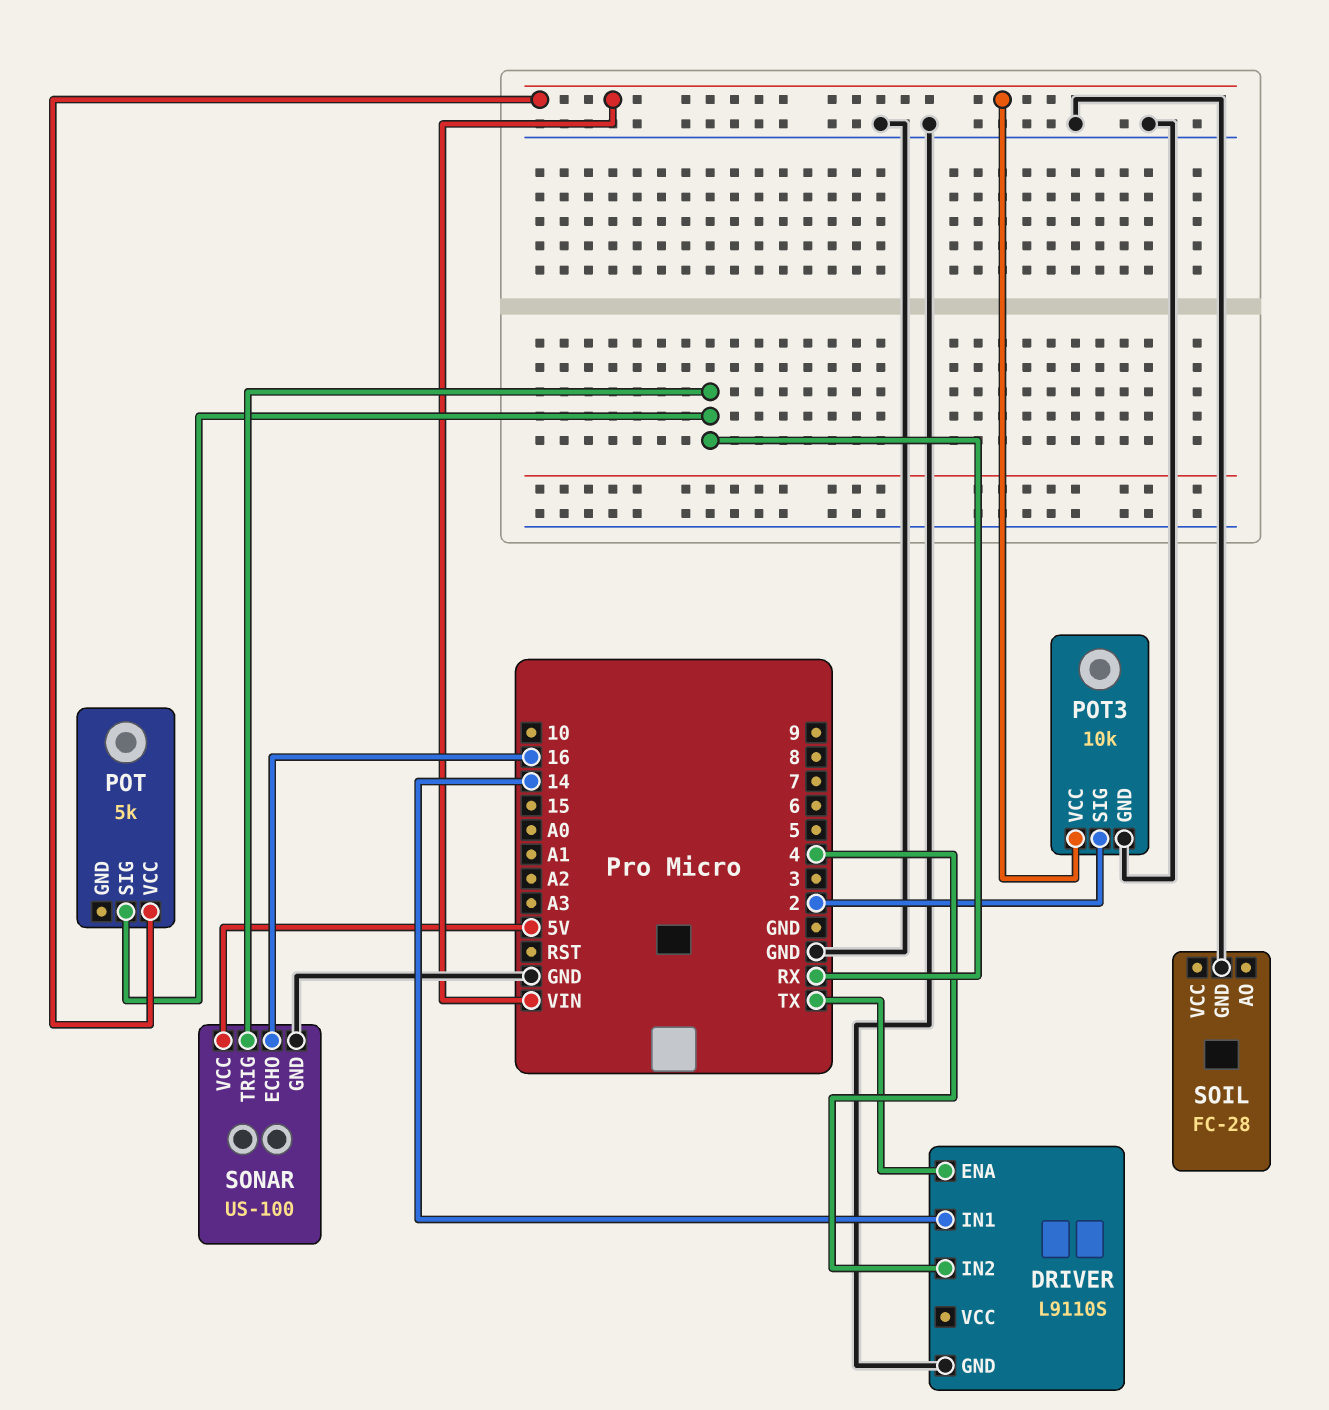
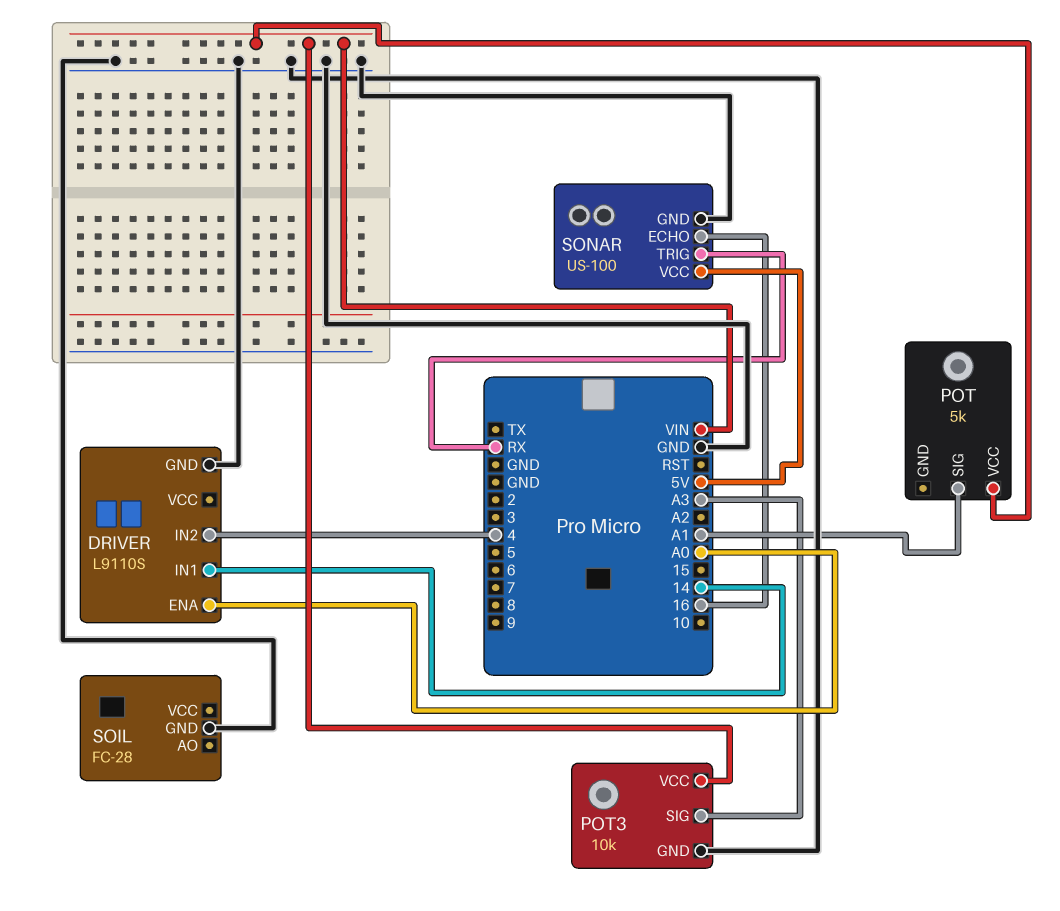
DRIVER pin ENA: TX -> A0
POT pin SIG: RX -> A1
POT3 pin SIG: 2 -> A3

